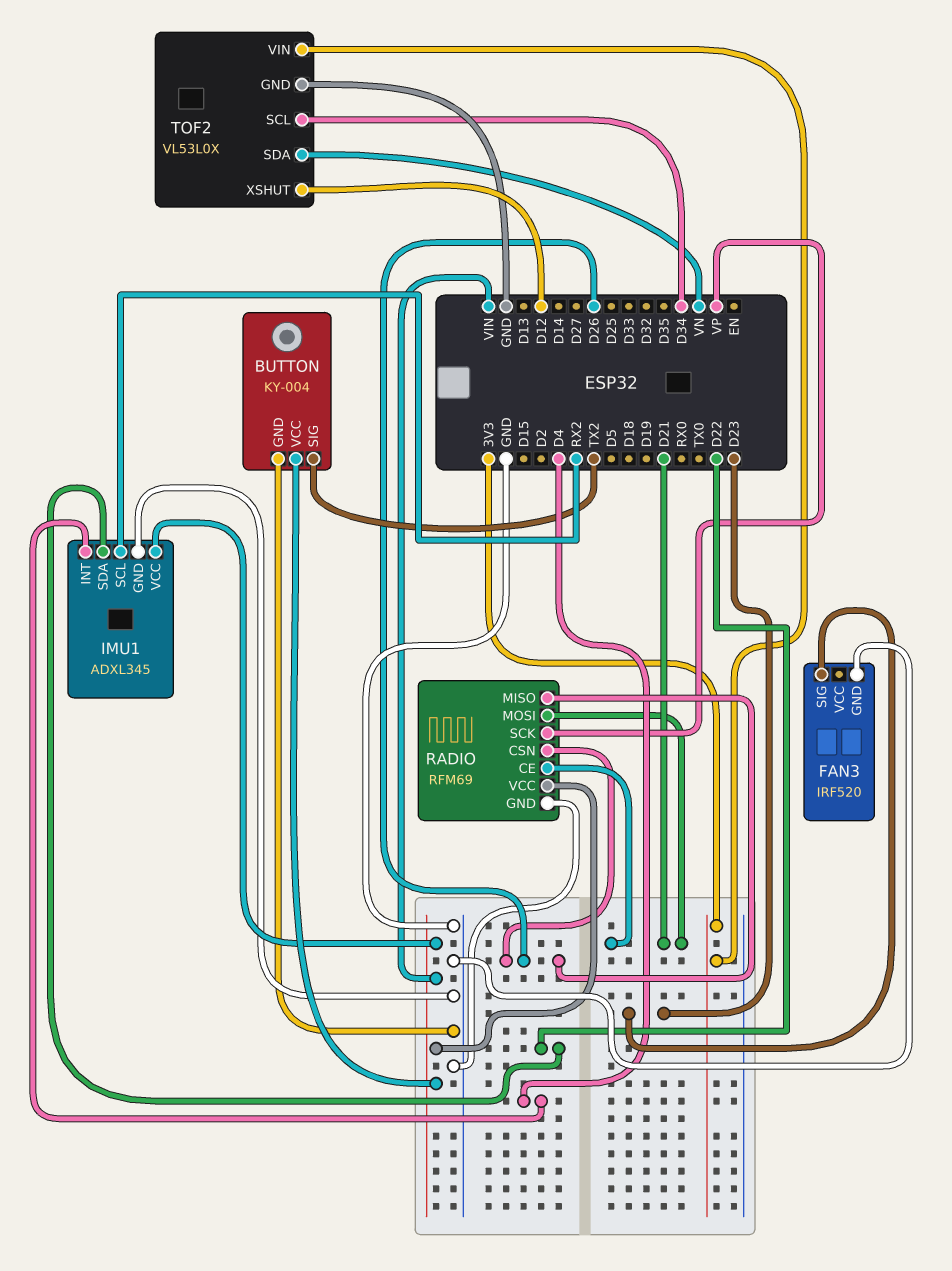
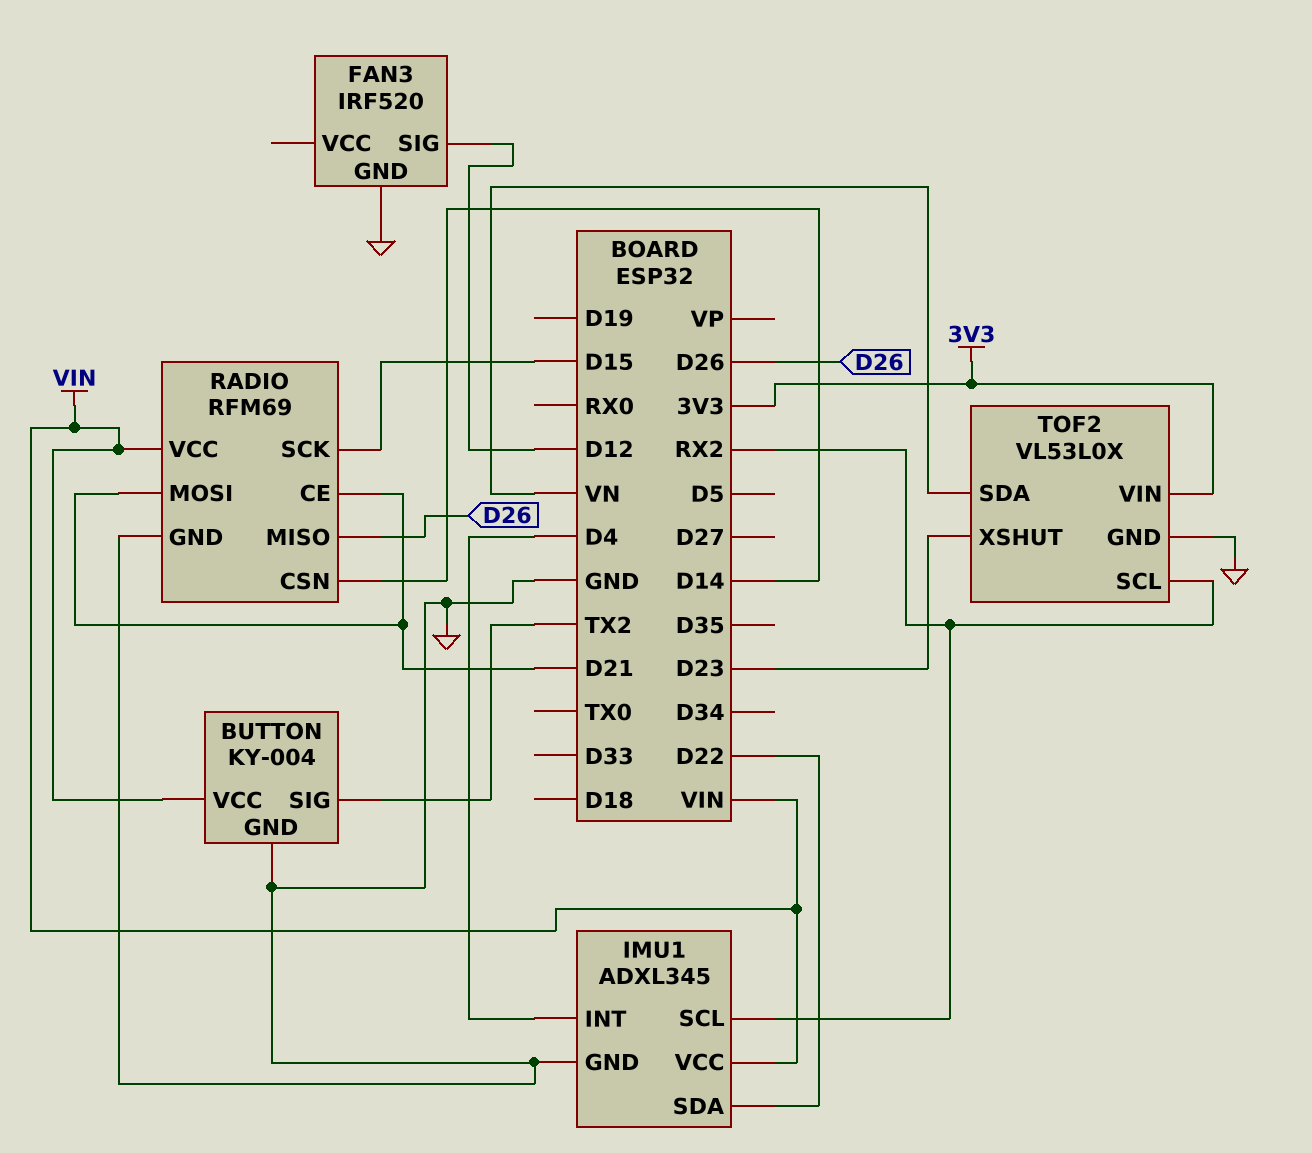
FAN3 pin SIG: D23 -> D12
RADIO pin CSN: D26 -> D14
RADIO pin SCK: VP -> D15
TOF2 pin SCL: D34 -> RX2
TOF2 pin XSHUT: D12 -> D23

